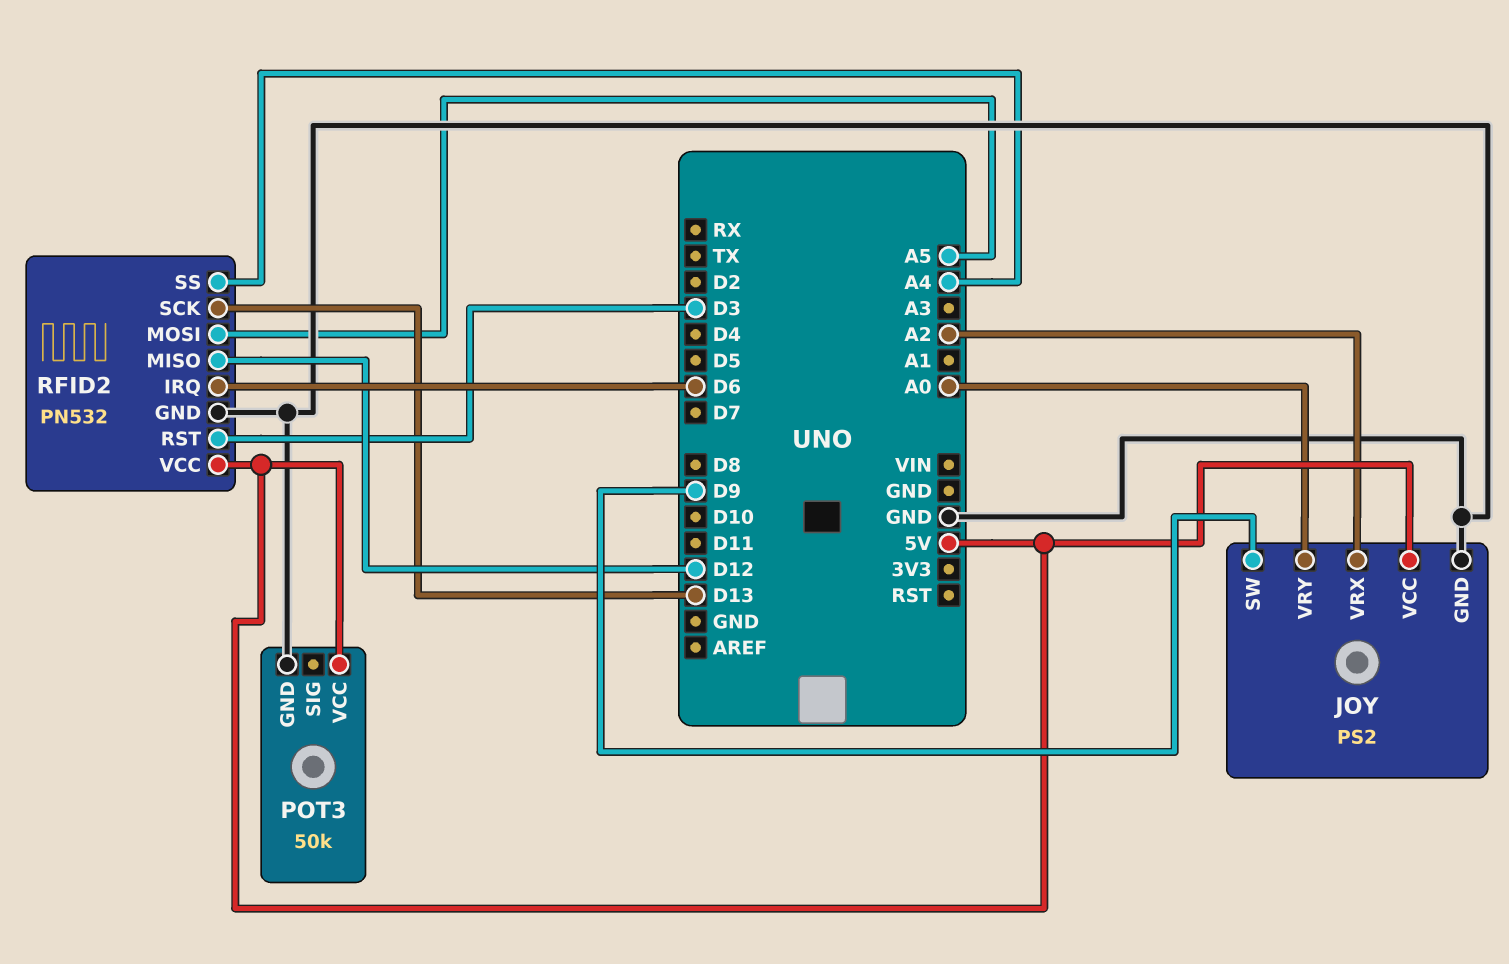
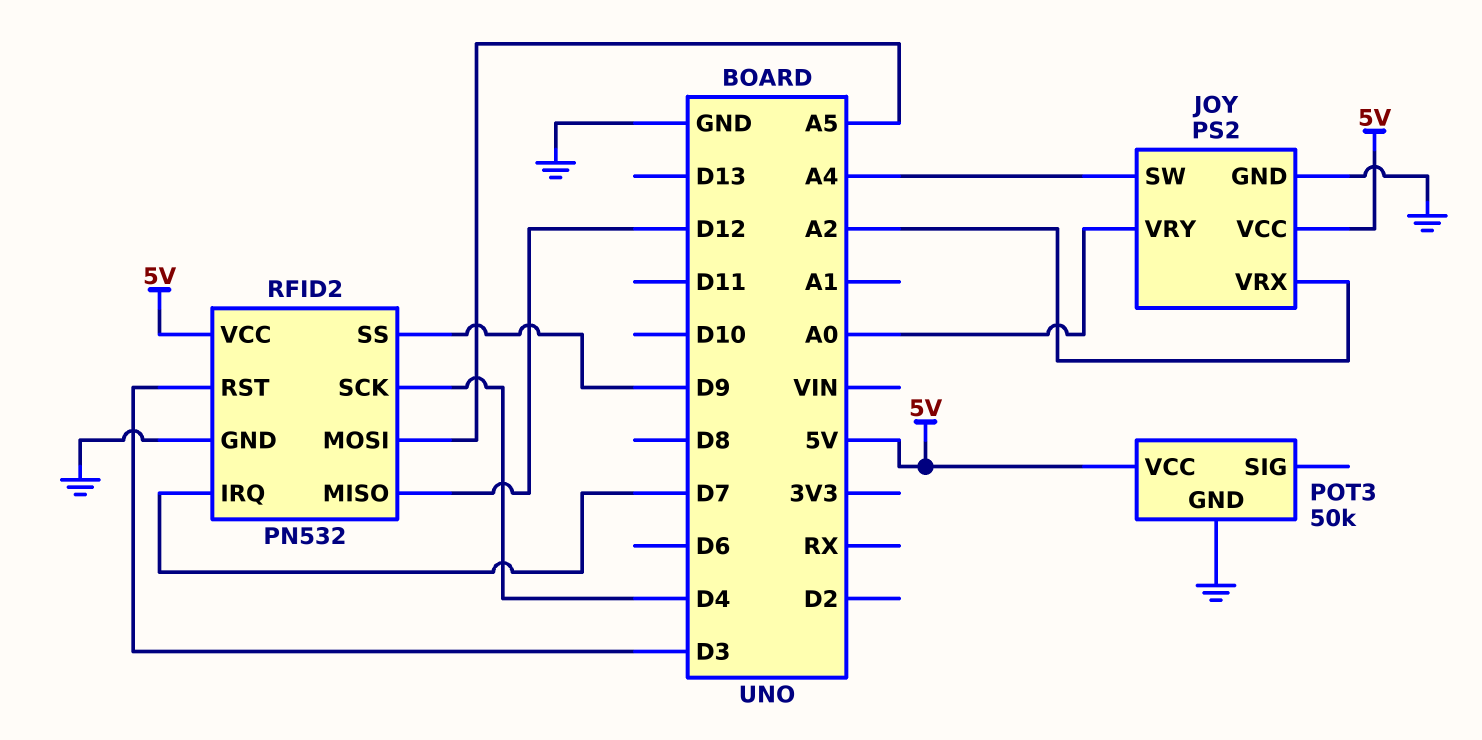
JOY pin SW: D9 -> A4
RFID2 pin IRQ: D6 -> D7
RFID2 pin SCK: D13 -> D4
RFID2 pin SS: A4 -> D9

